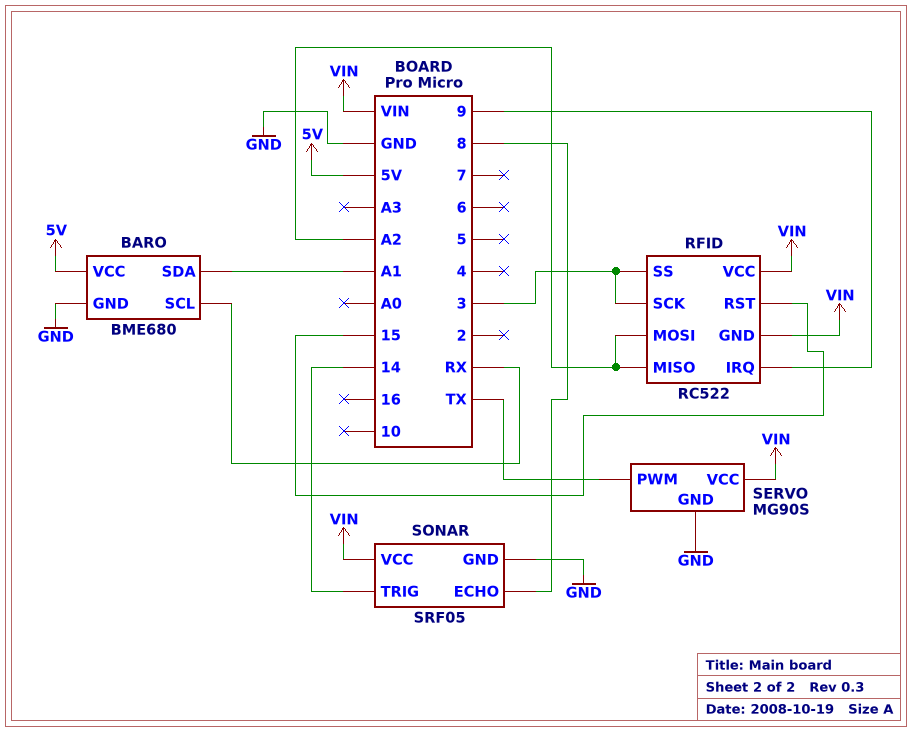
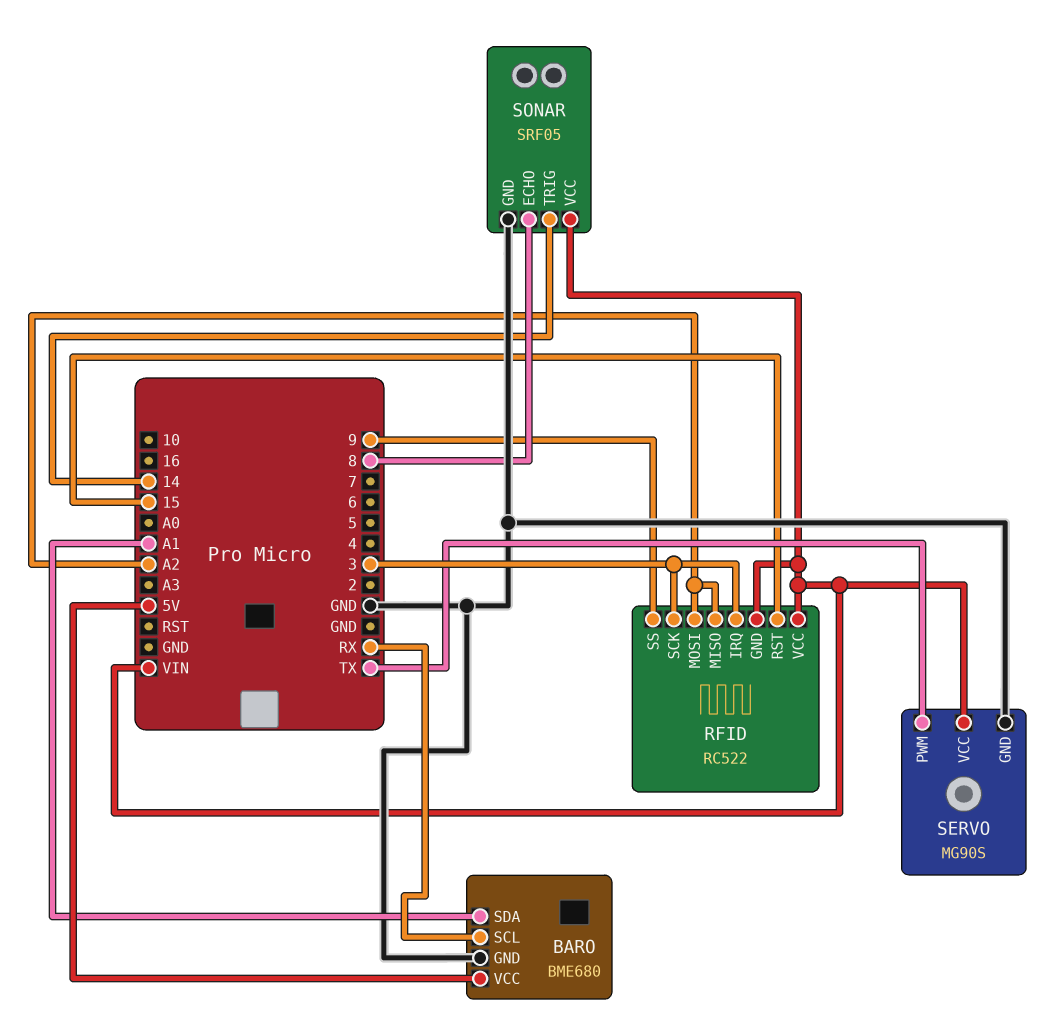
RFID pin IRQ: 9 -> 3
RFID pin SS: 3 -> 9

